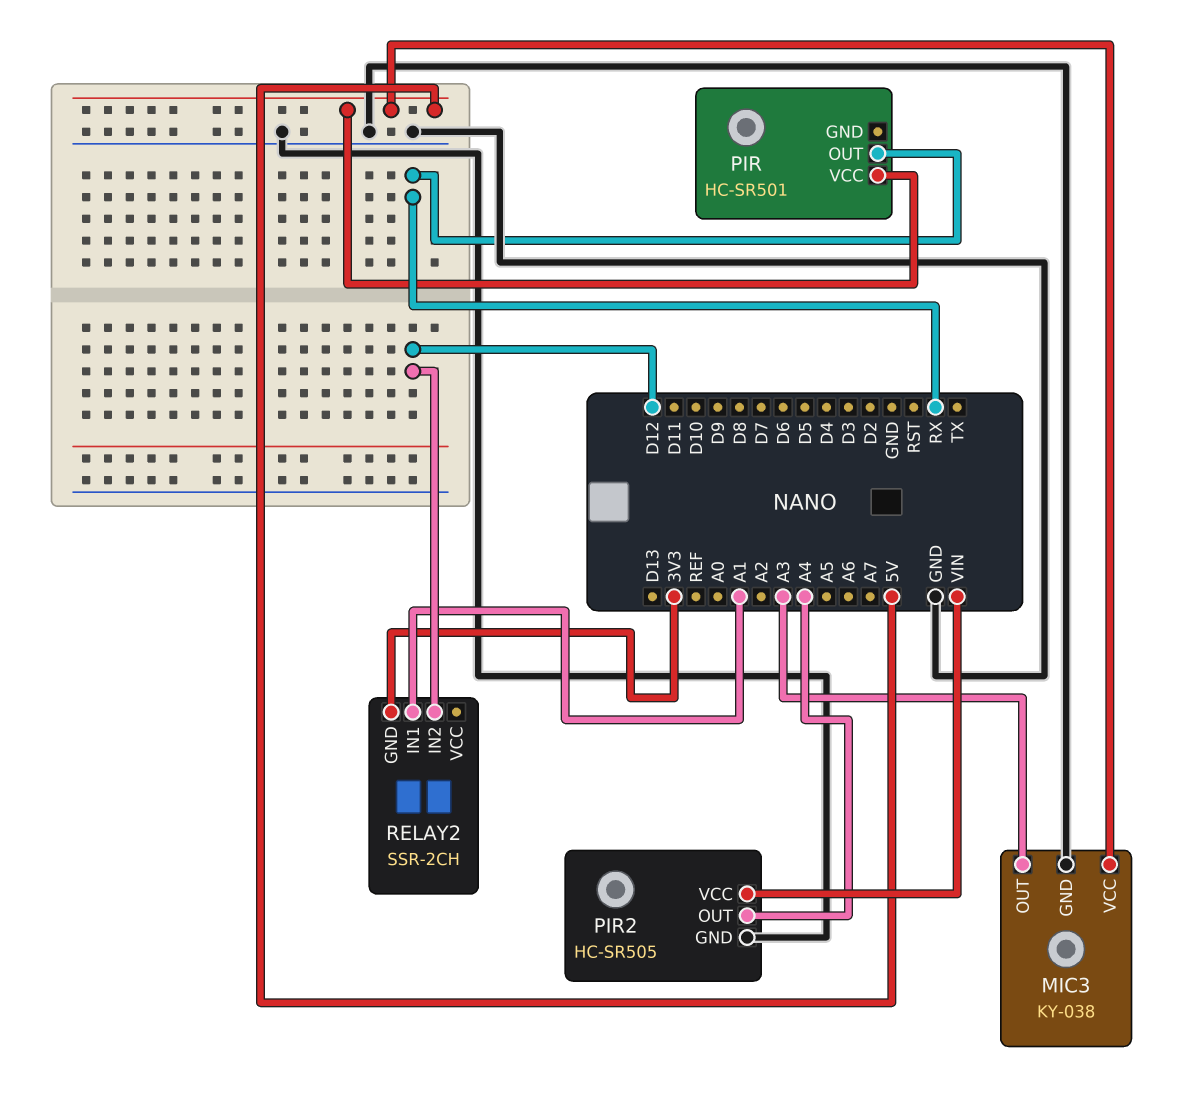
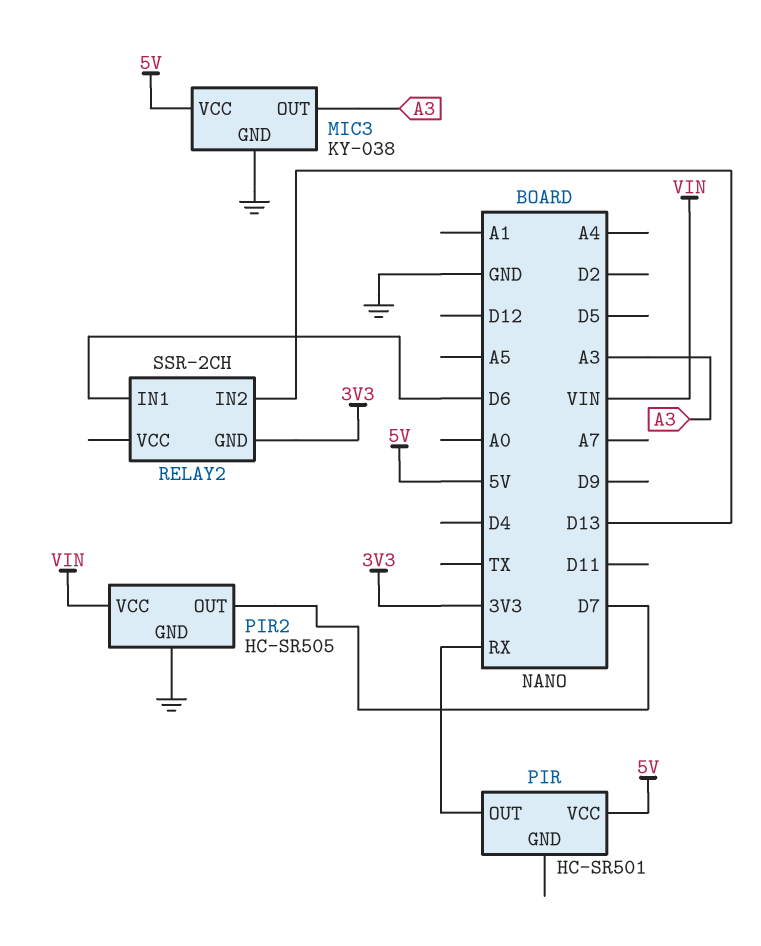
PIR2 pin OUT: A4 -> D7
RELAY2 pin IN1: A1 -> D6
RELAY2 pin IN2: D12 -> D13

